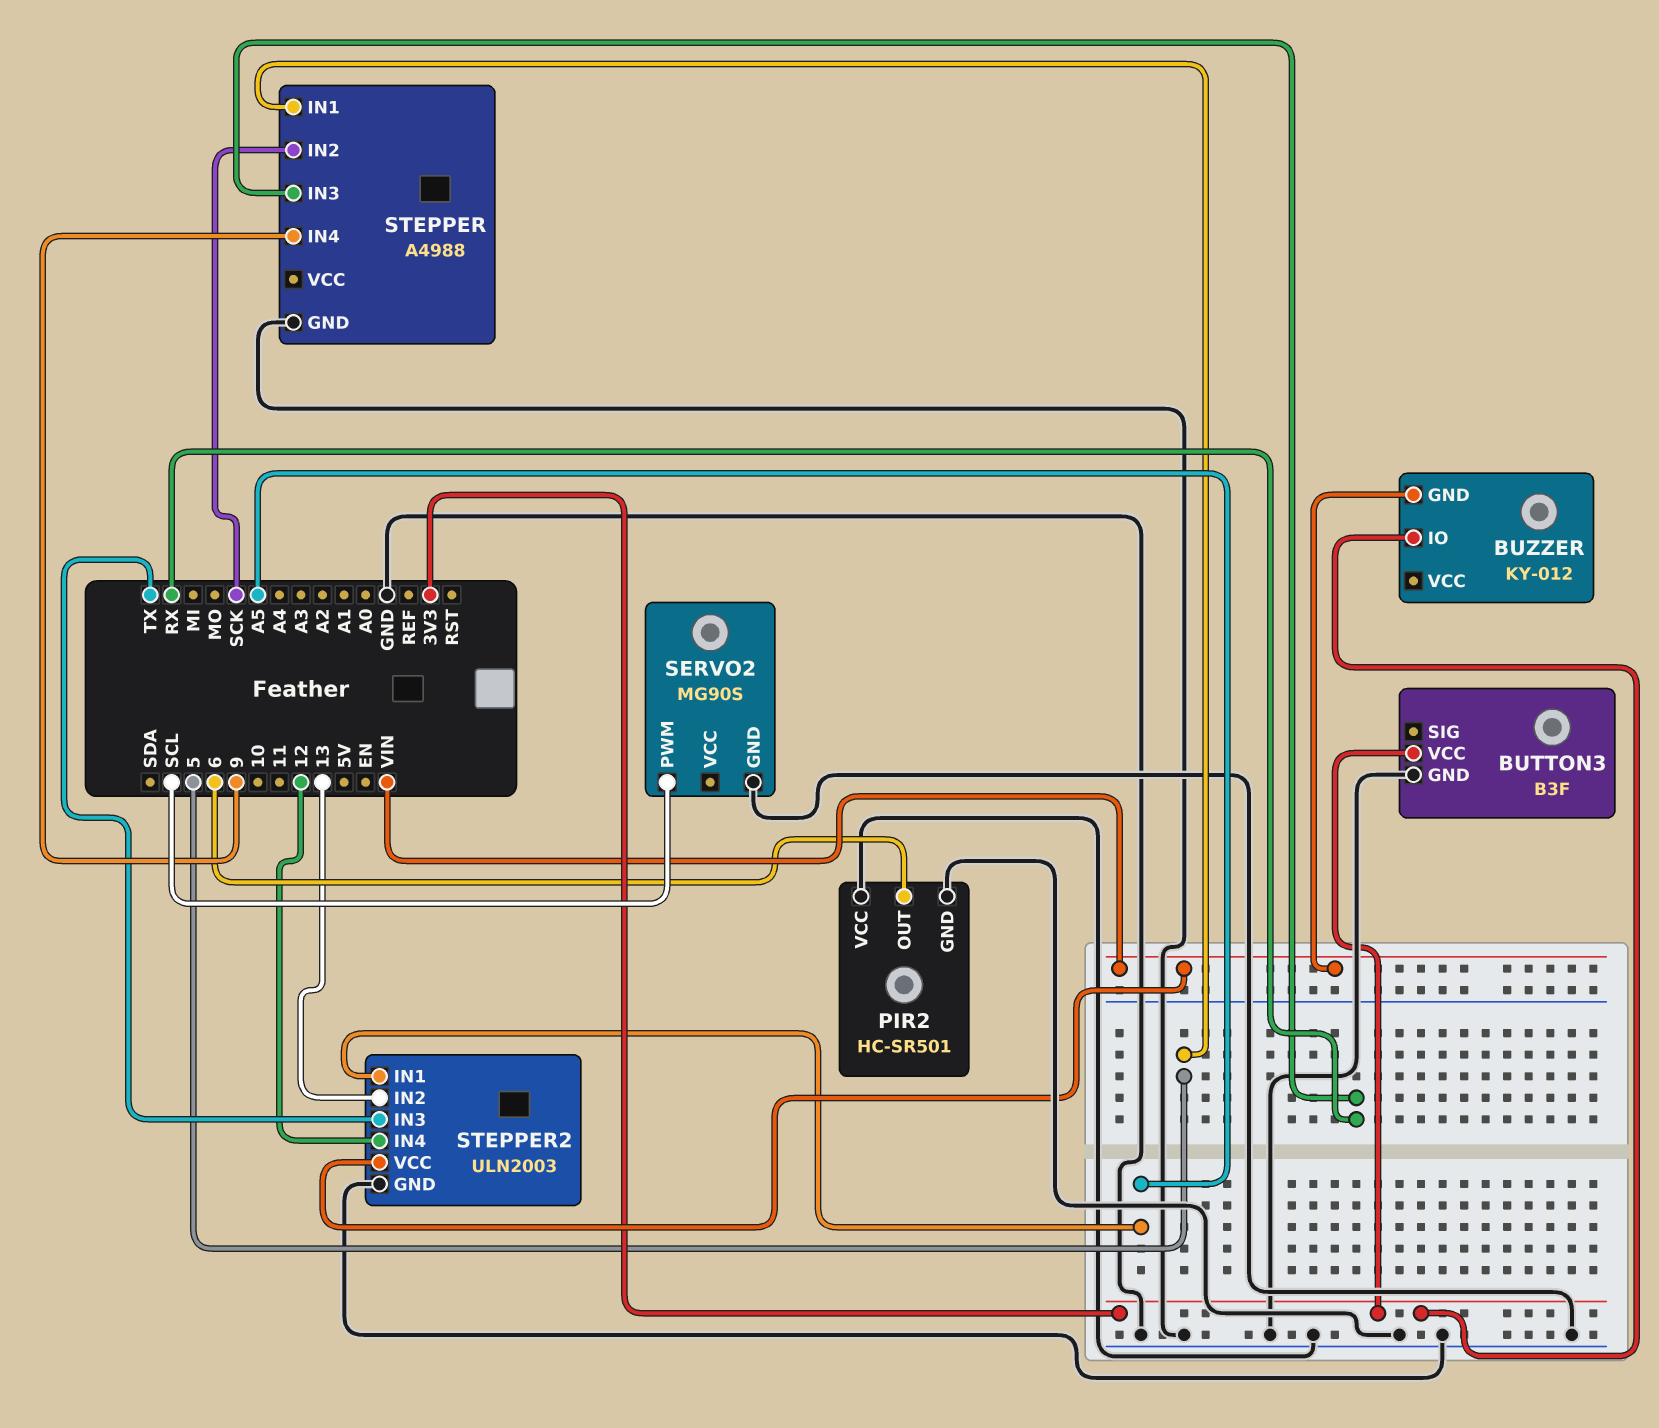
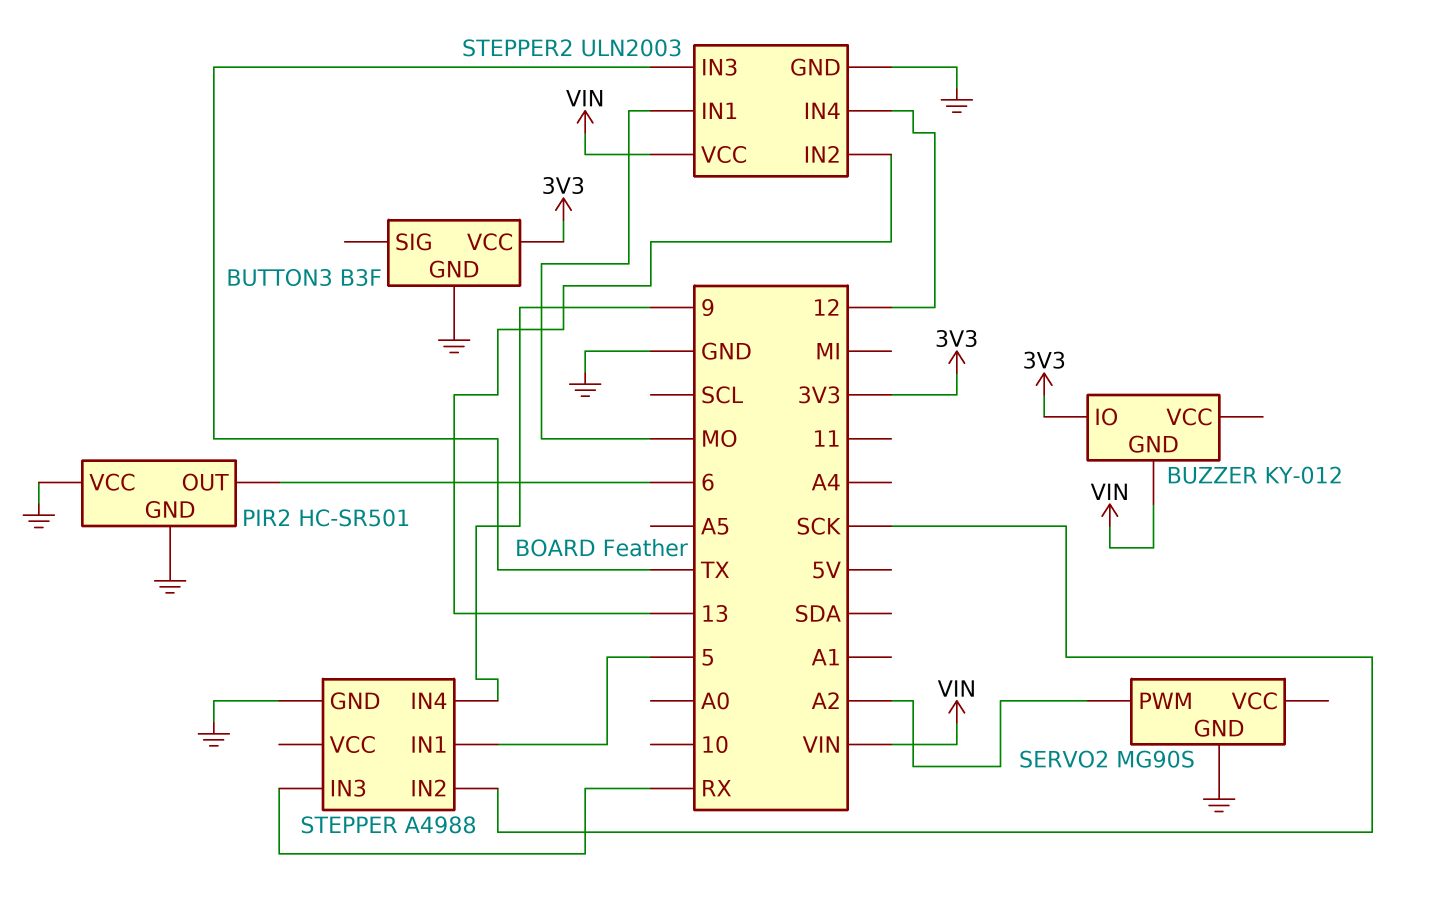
SERVO2 pin PWM: SCL -> A2
STEPPER2 pin IN1: A5 -> MO

